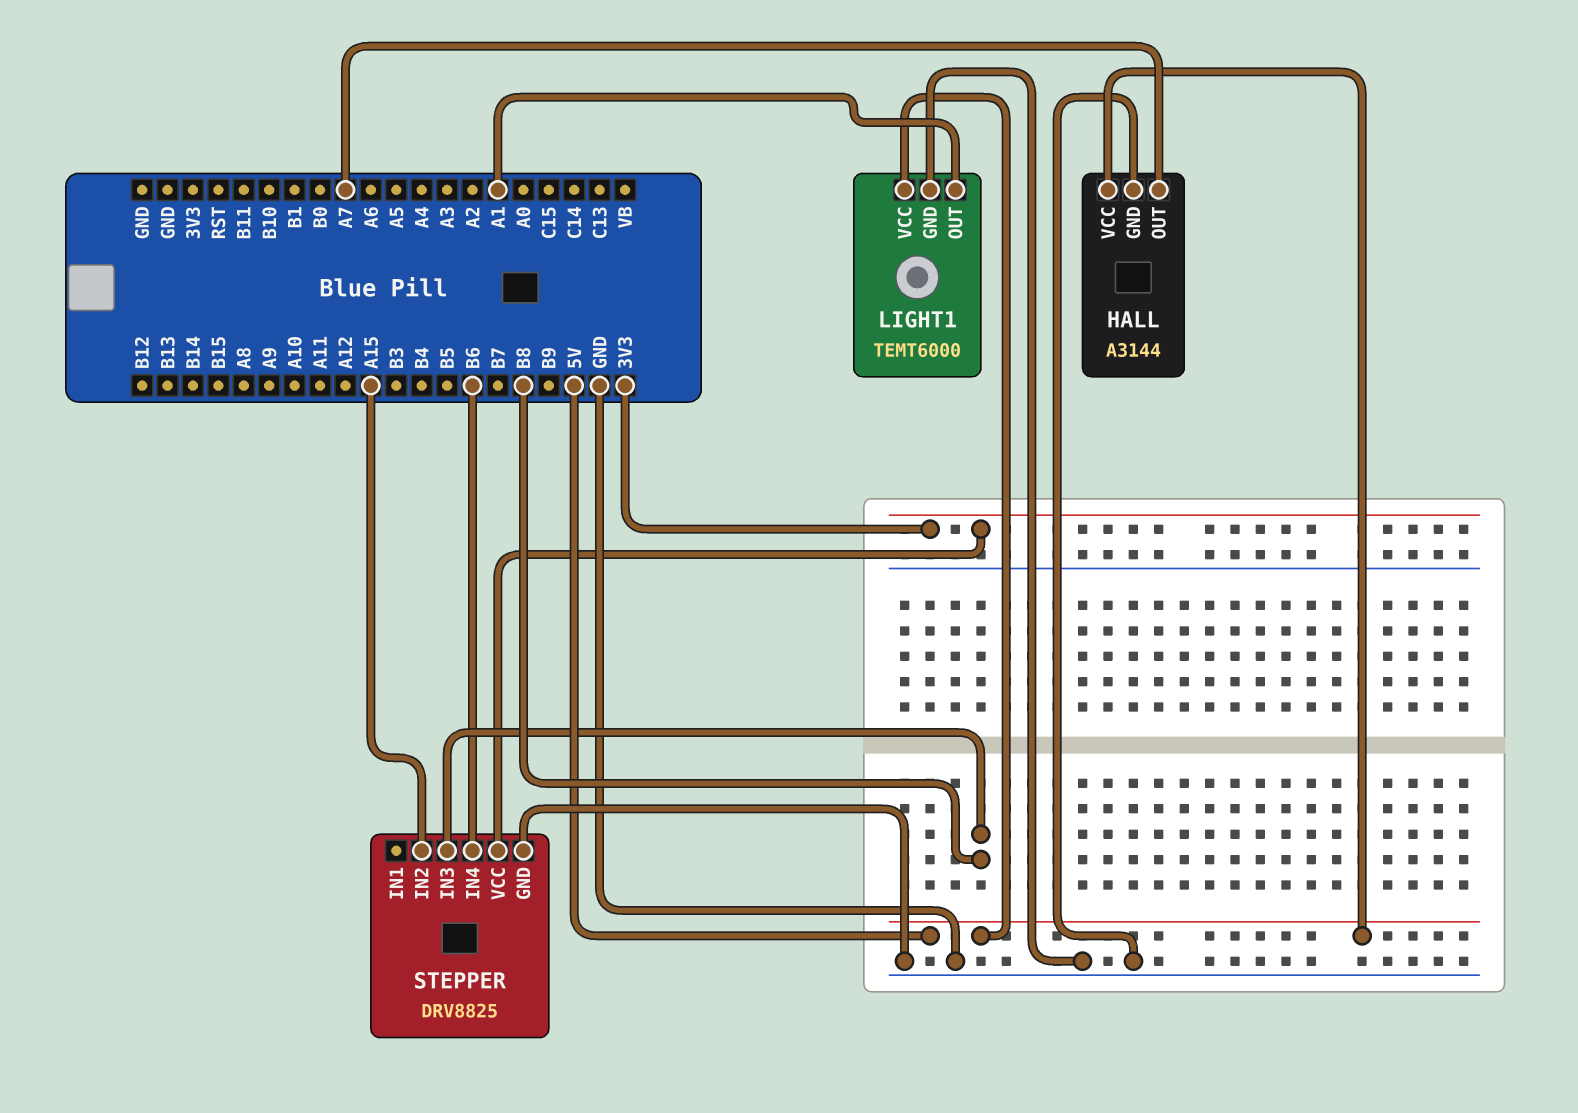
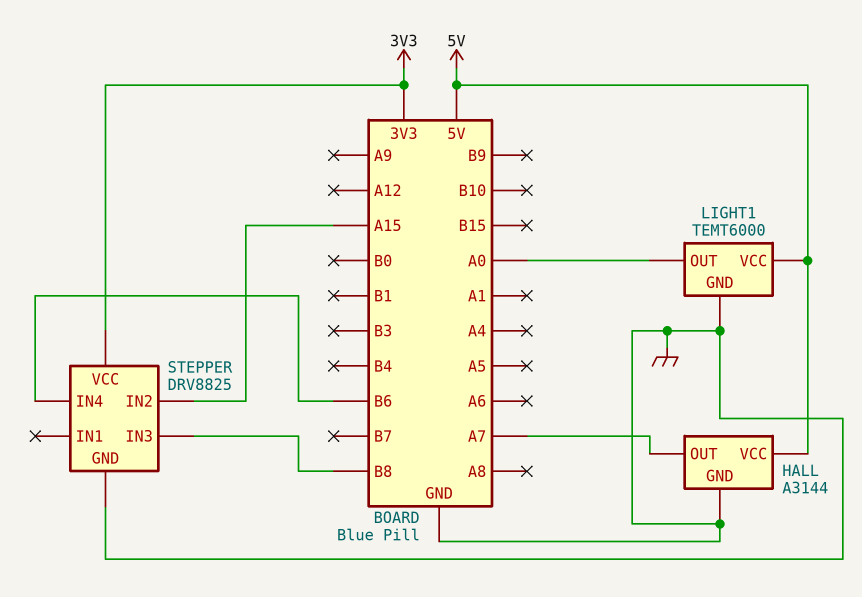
LIGHT1 pin OUT: A1 -> A0

